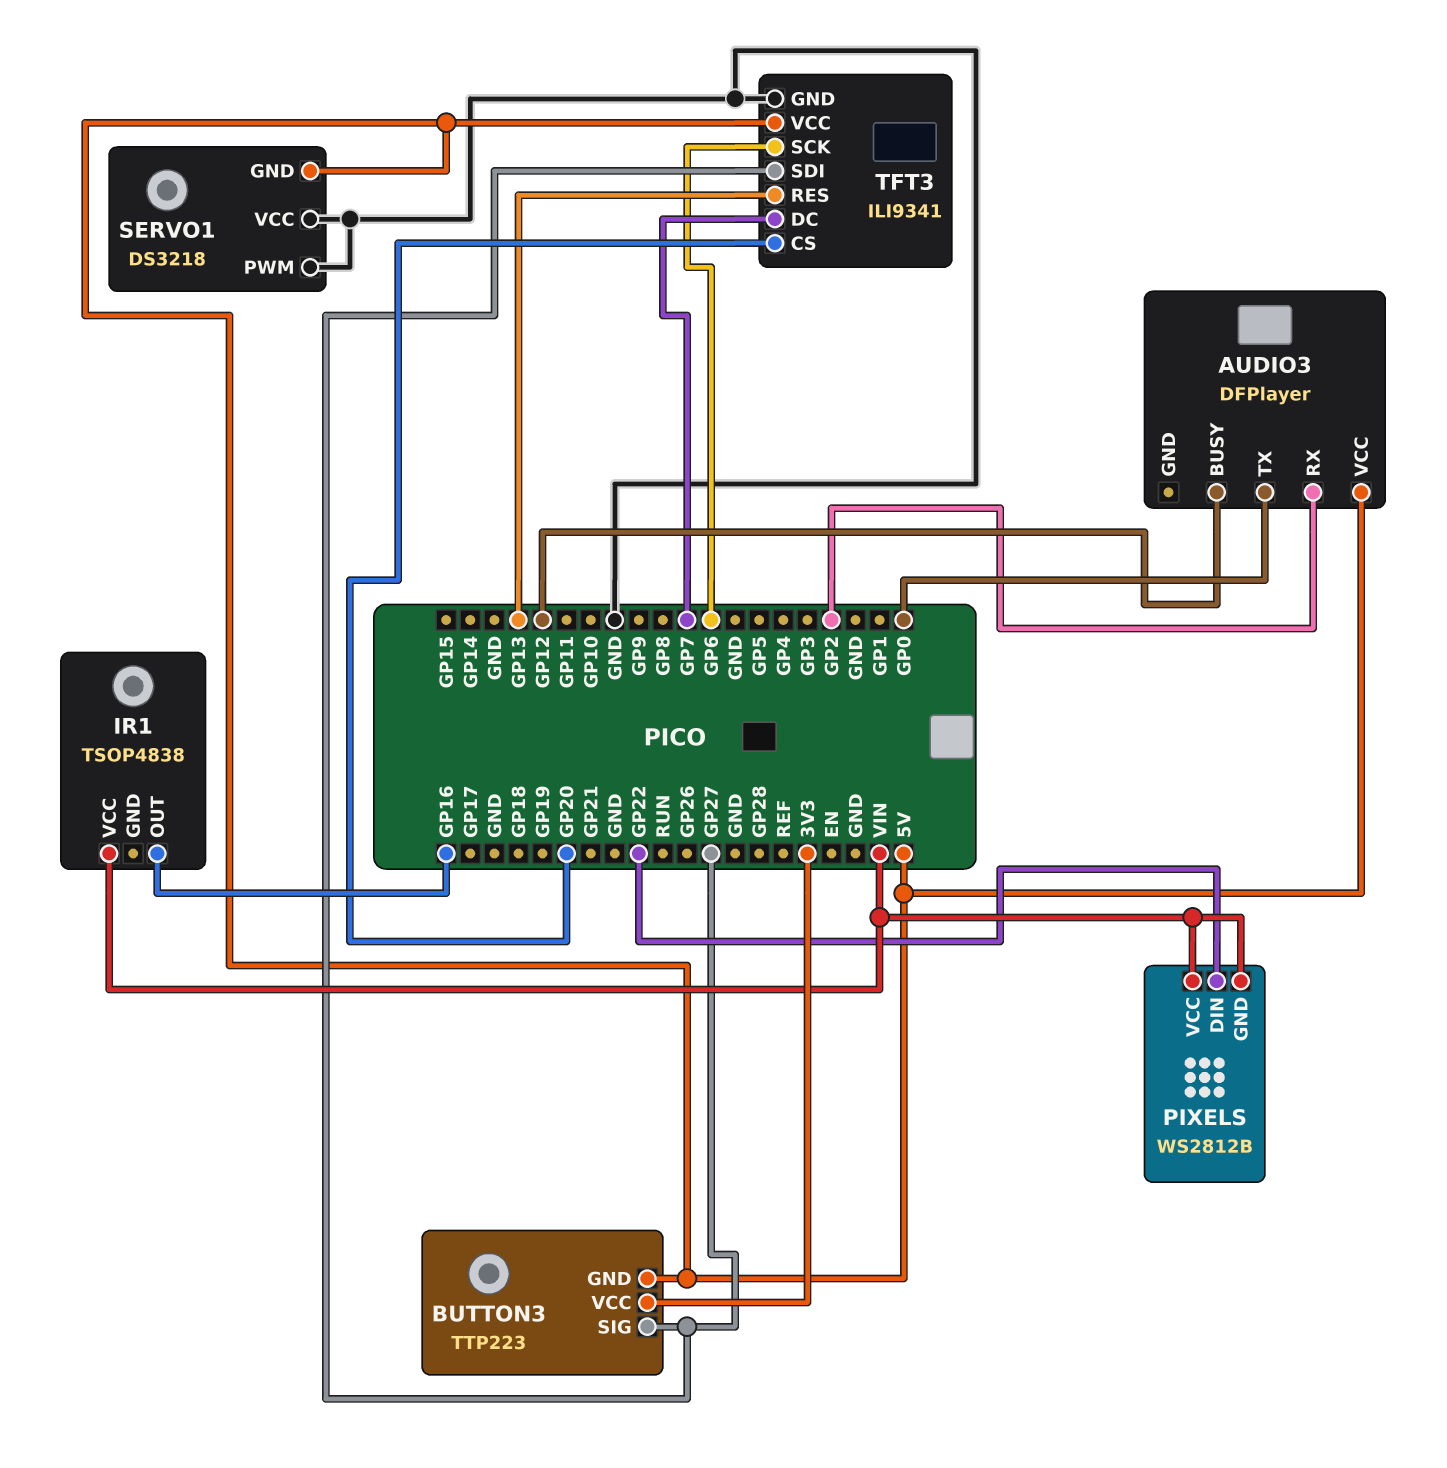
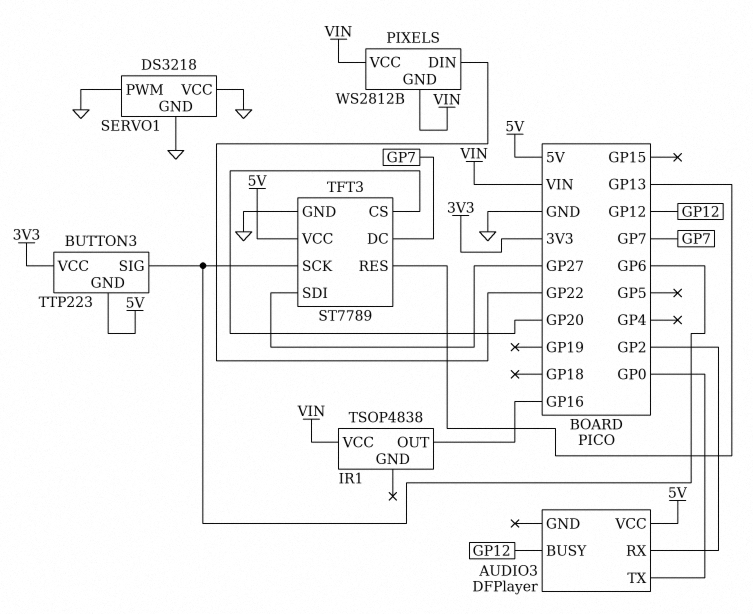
BUTTON3 pin SIG: GP27 -> GP6
SERVO1 pin GND: 5V -> GND
TFT3: ILI9341 -> ST7789

